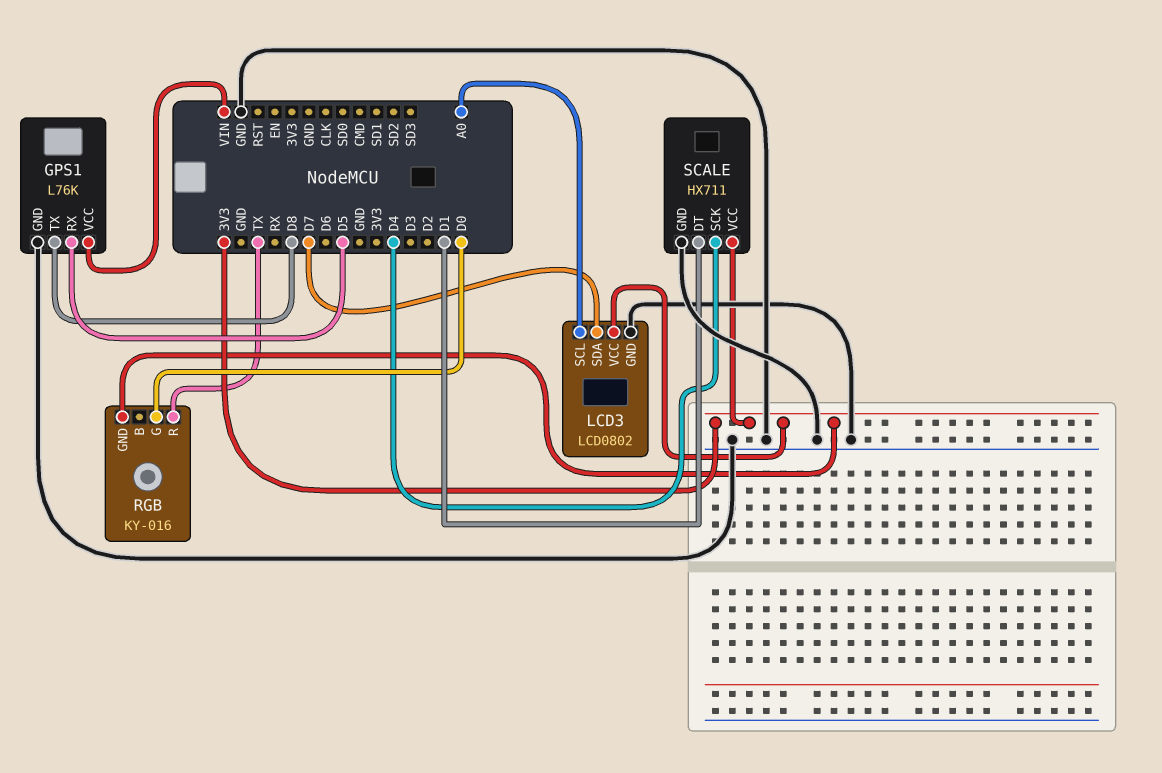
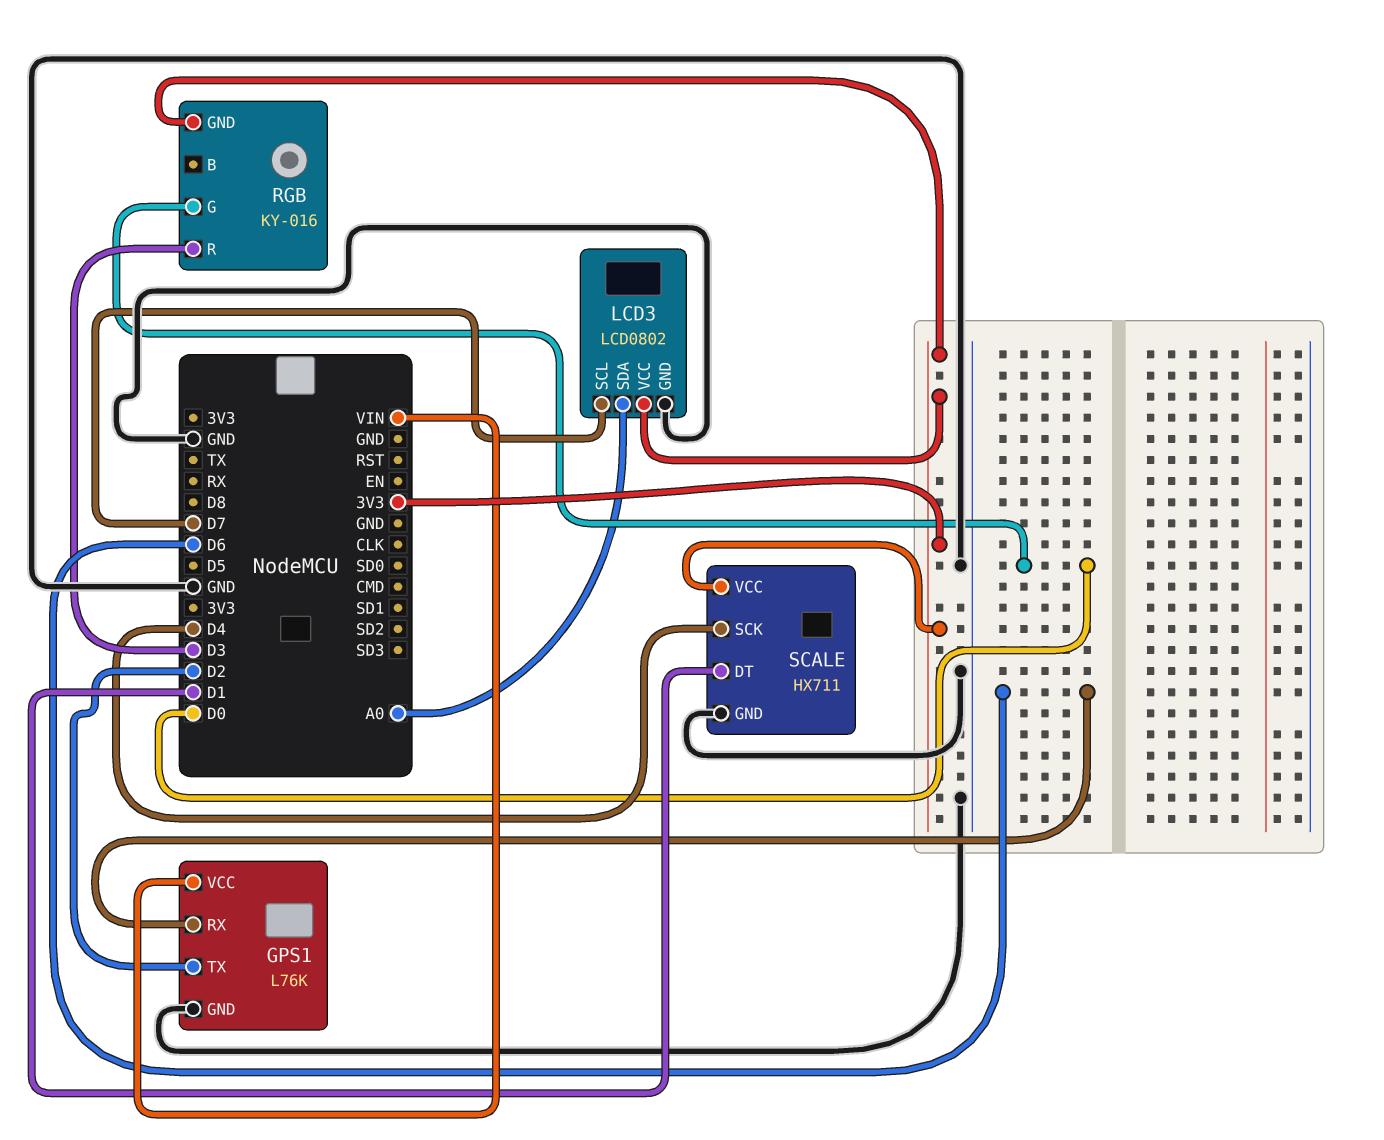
GPS1 pin RX: D5 -> D6
GPS1 pin TX: D8 -> D2
LCD3 pin SCL: A0 -> D7
LCD3 pin SDA: D7 -> A0
RGB pin R: TX -> D3

